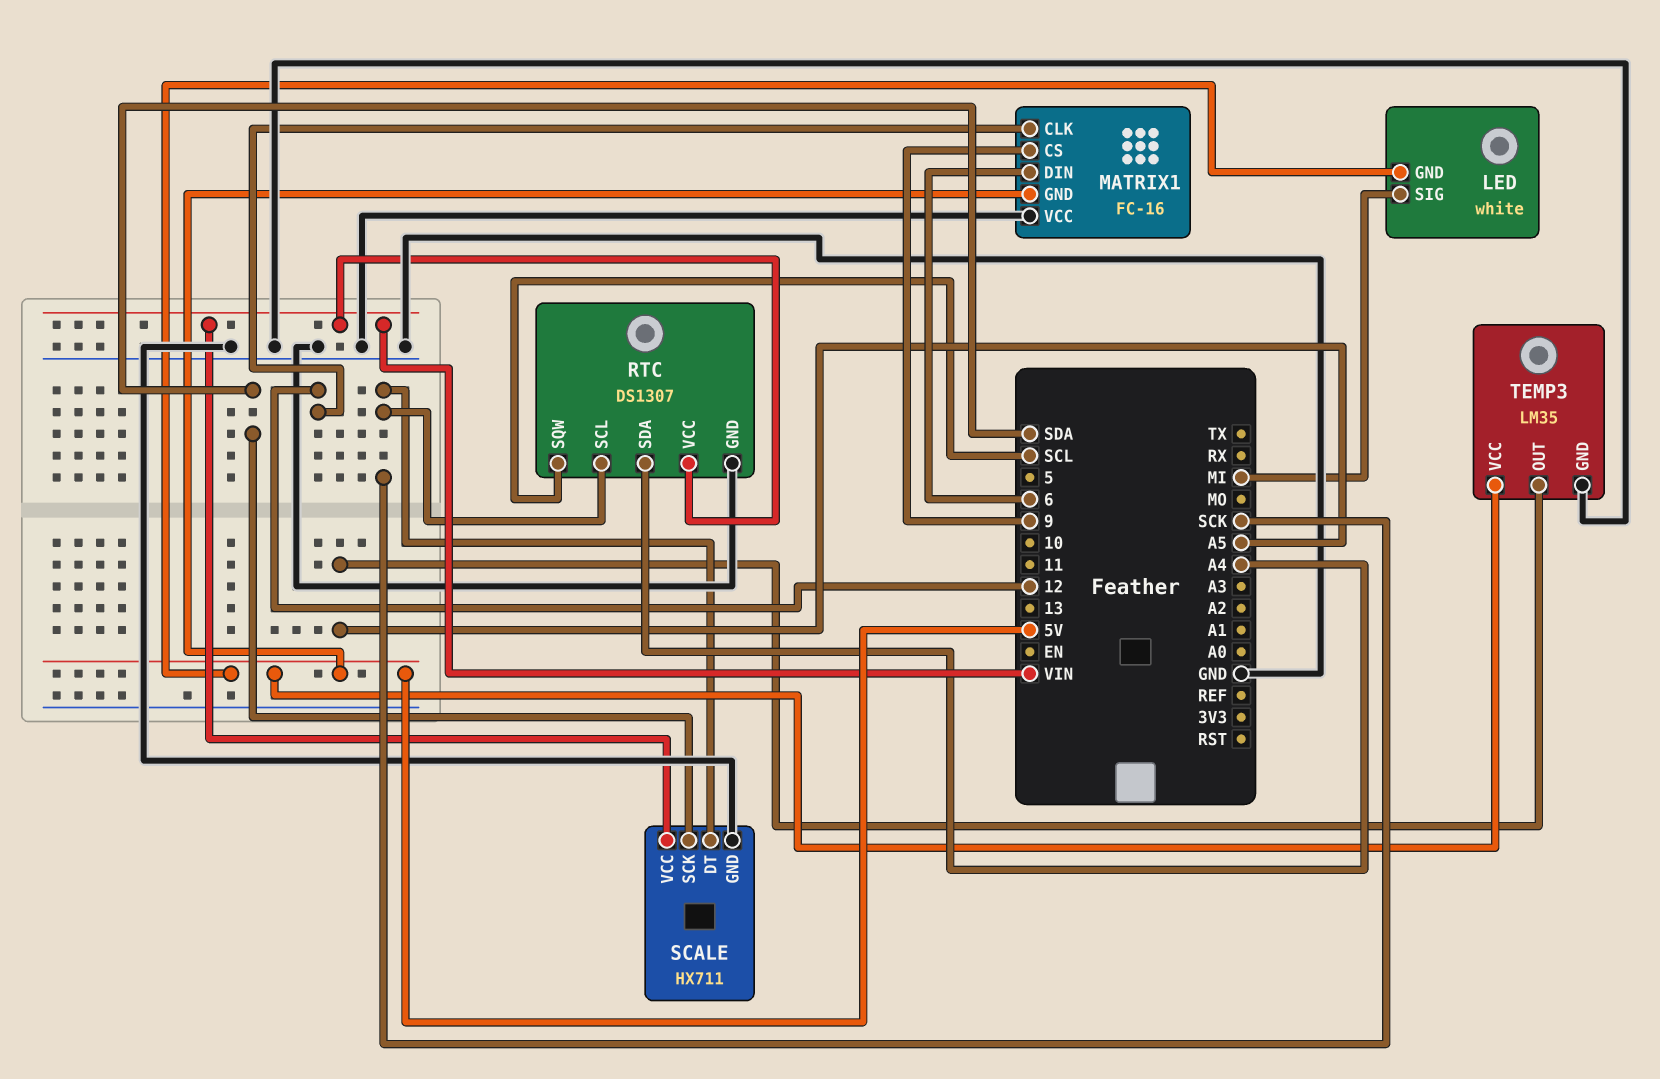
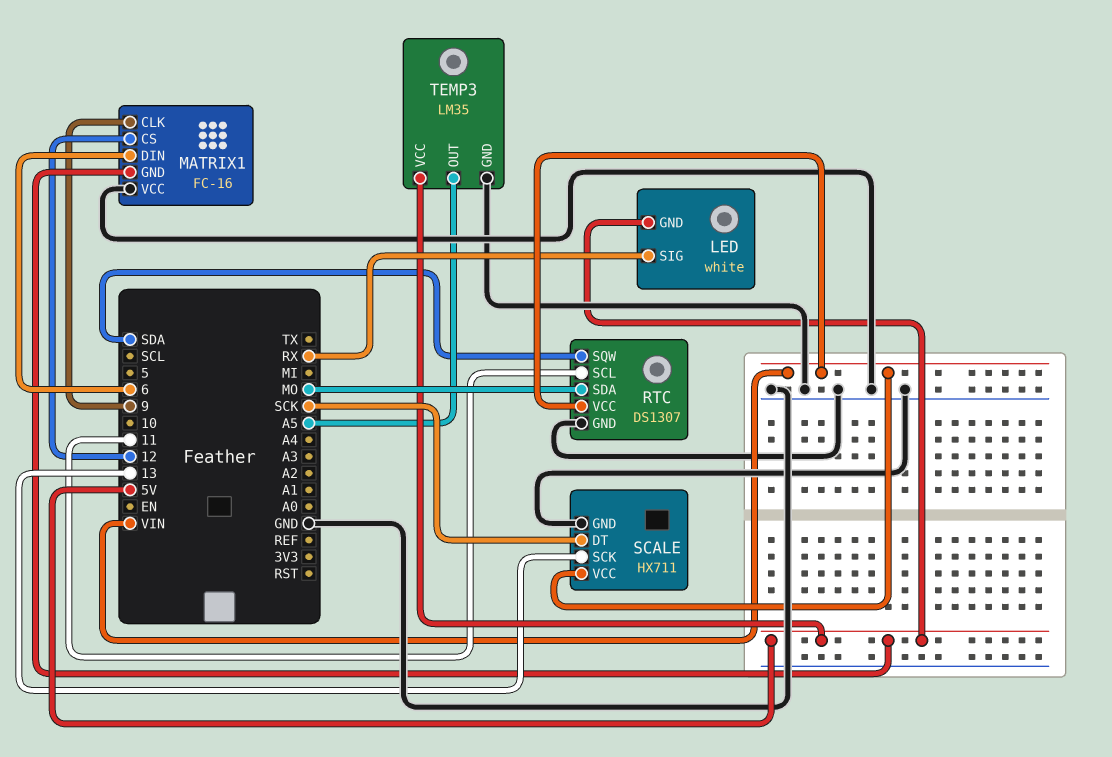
LED pin SIG: MI -> RX
MATRIX1 pin CLK: 12 -> 9
MATRIX1 pin CS: 9 -> 12
RTC pin SCL: SCK -> 11
RTC pin SDA: A4 -> MO
RTC pin SQW: SCL -> SDA
SCALE pin SCK: SDA -> 13

